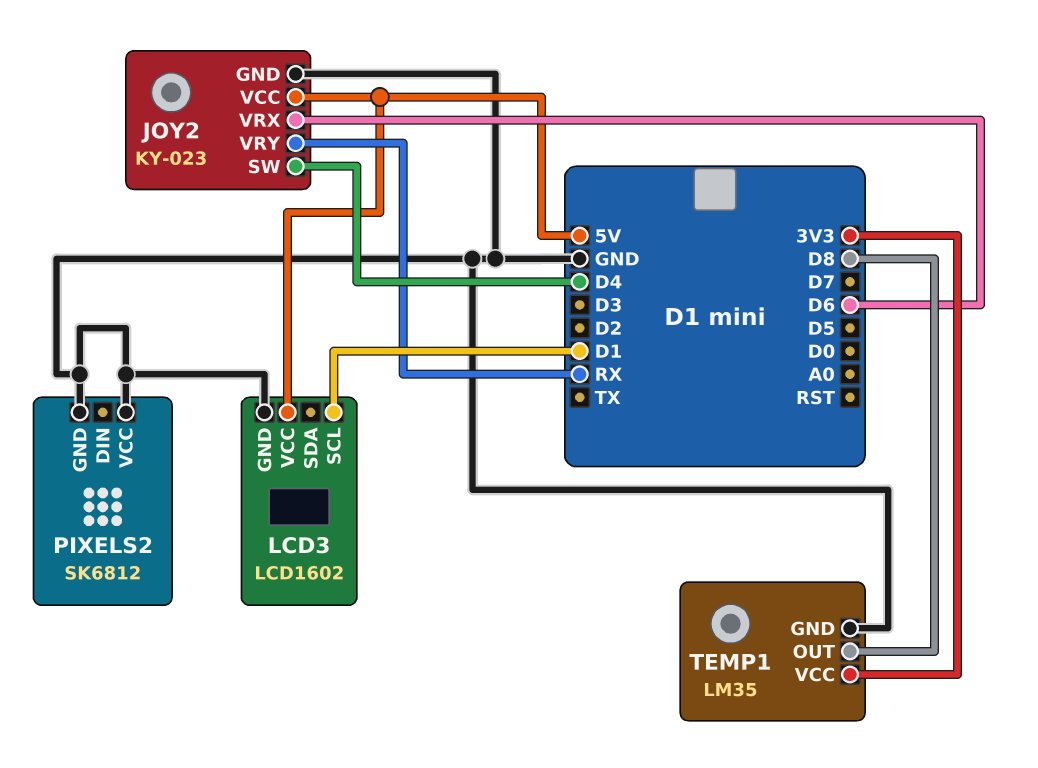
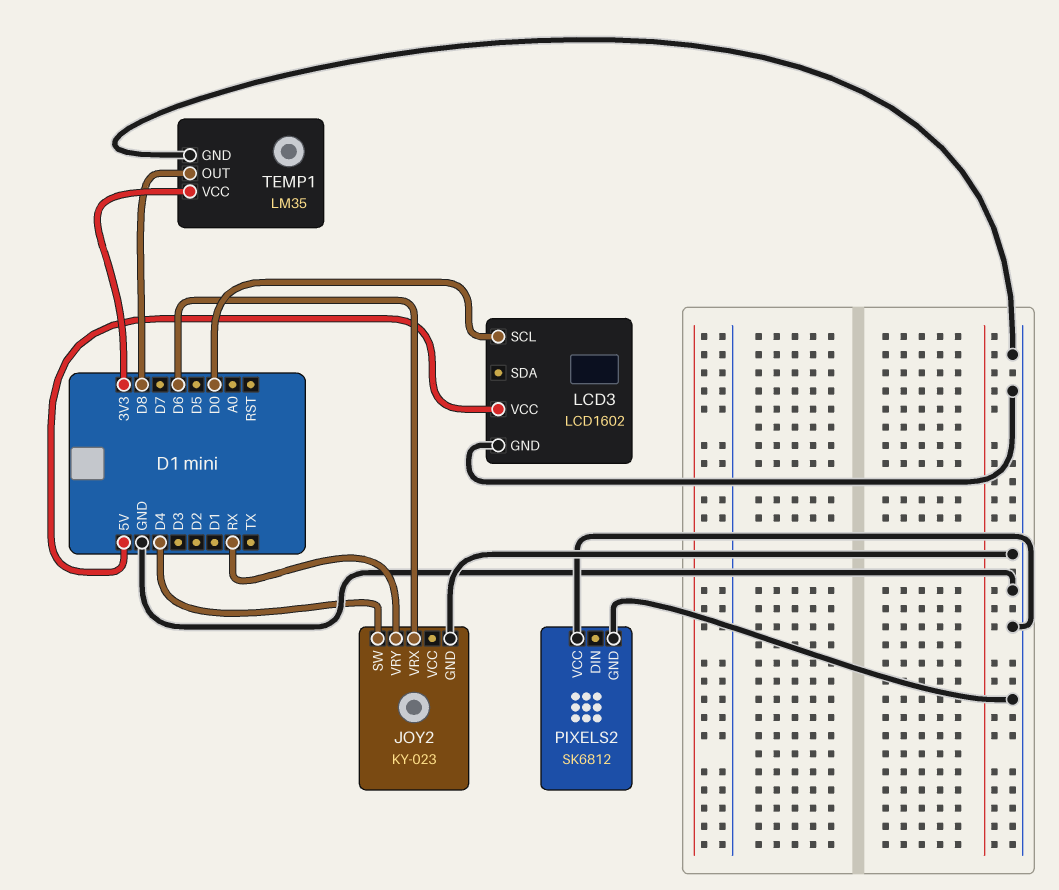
JOY2 pin VCC: 5V -> none
LCD3 pin SCL: D1 -> D0

